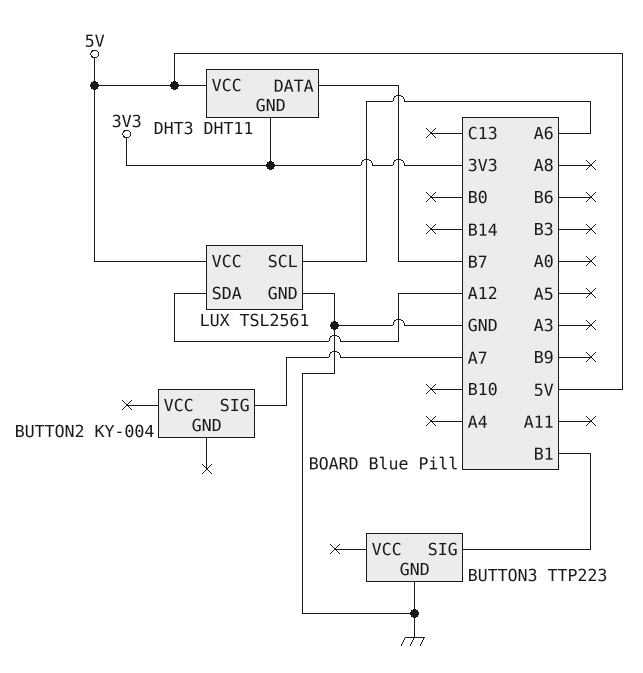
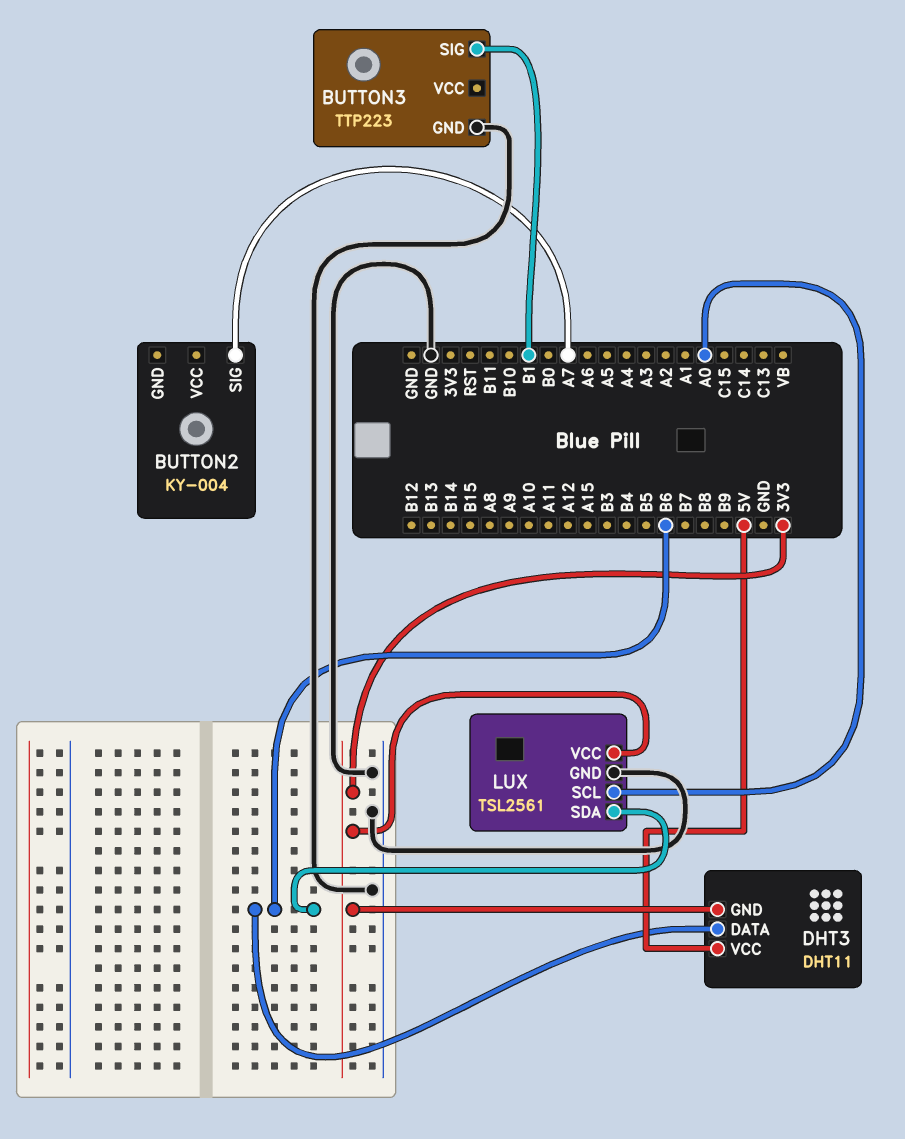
DHT3 pin DATA: B7 -> B6
LUX pin SCL: A6 -> A0
LUX pin SDA: A12 -> B6
LUX pin VCC: 5V -> 3V3

